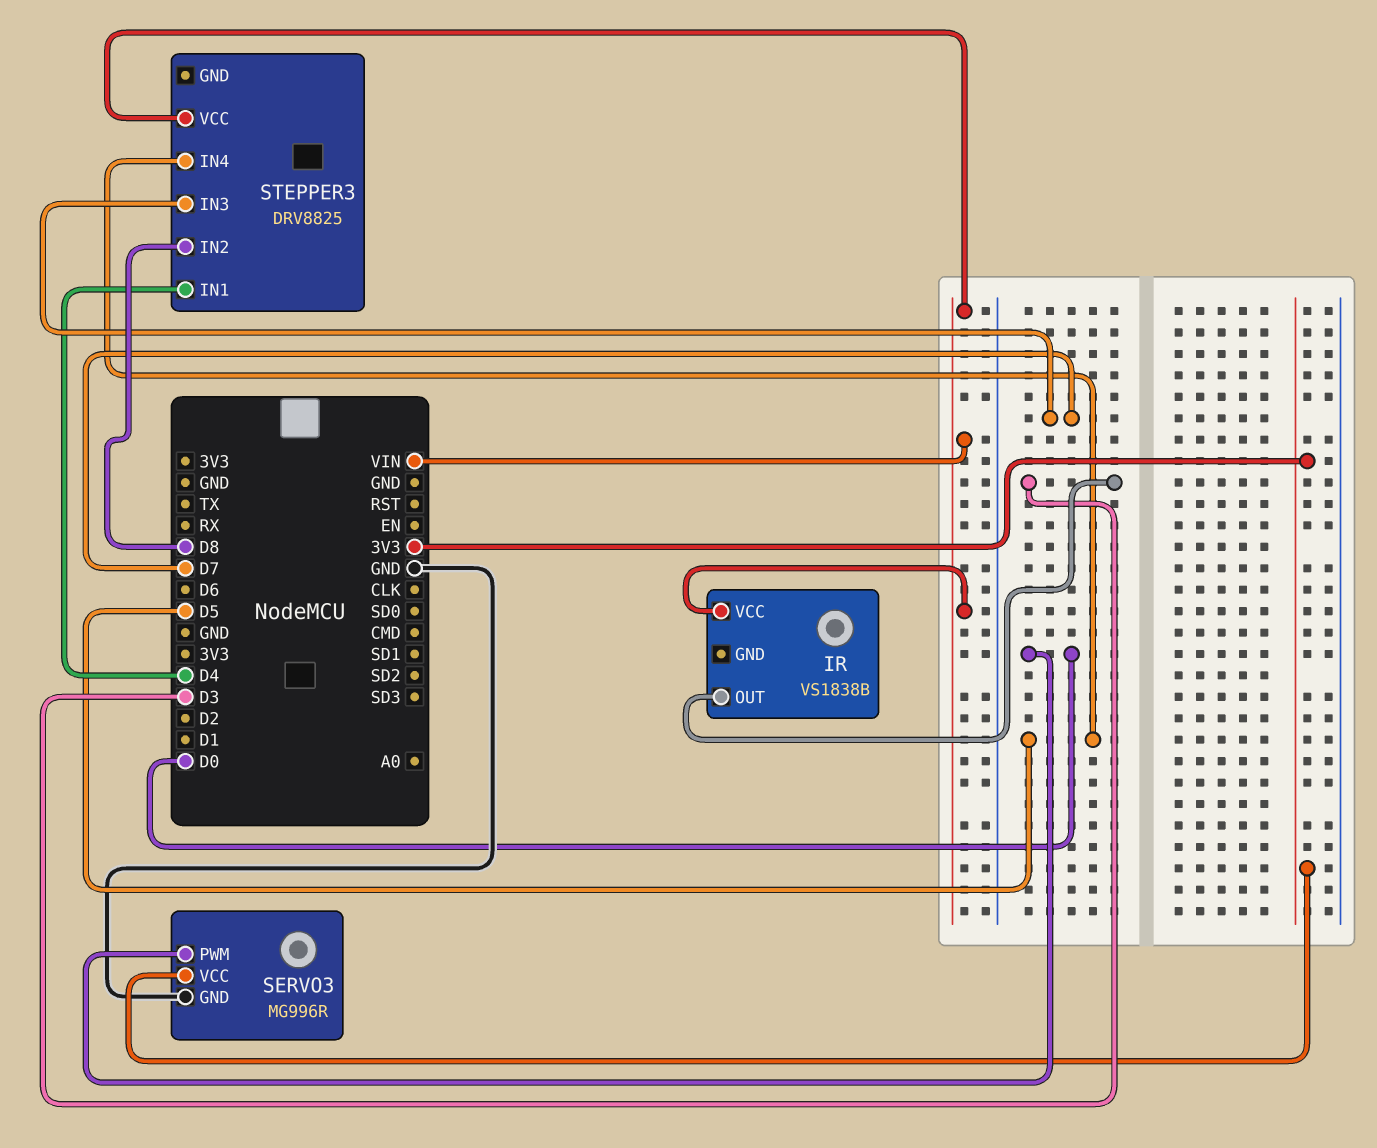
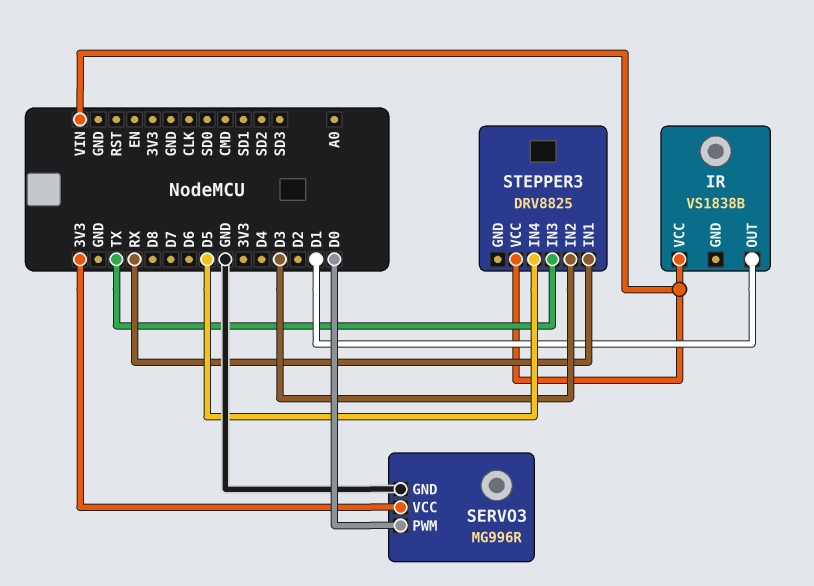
IR pin OUT: D3 -> D1
STEPPER3 pin IN1: D4 -> RX
STEPPER3 pin IN2: D8 -> D3
STEPPER3 pin IN3: D7 -> TX

